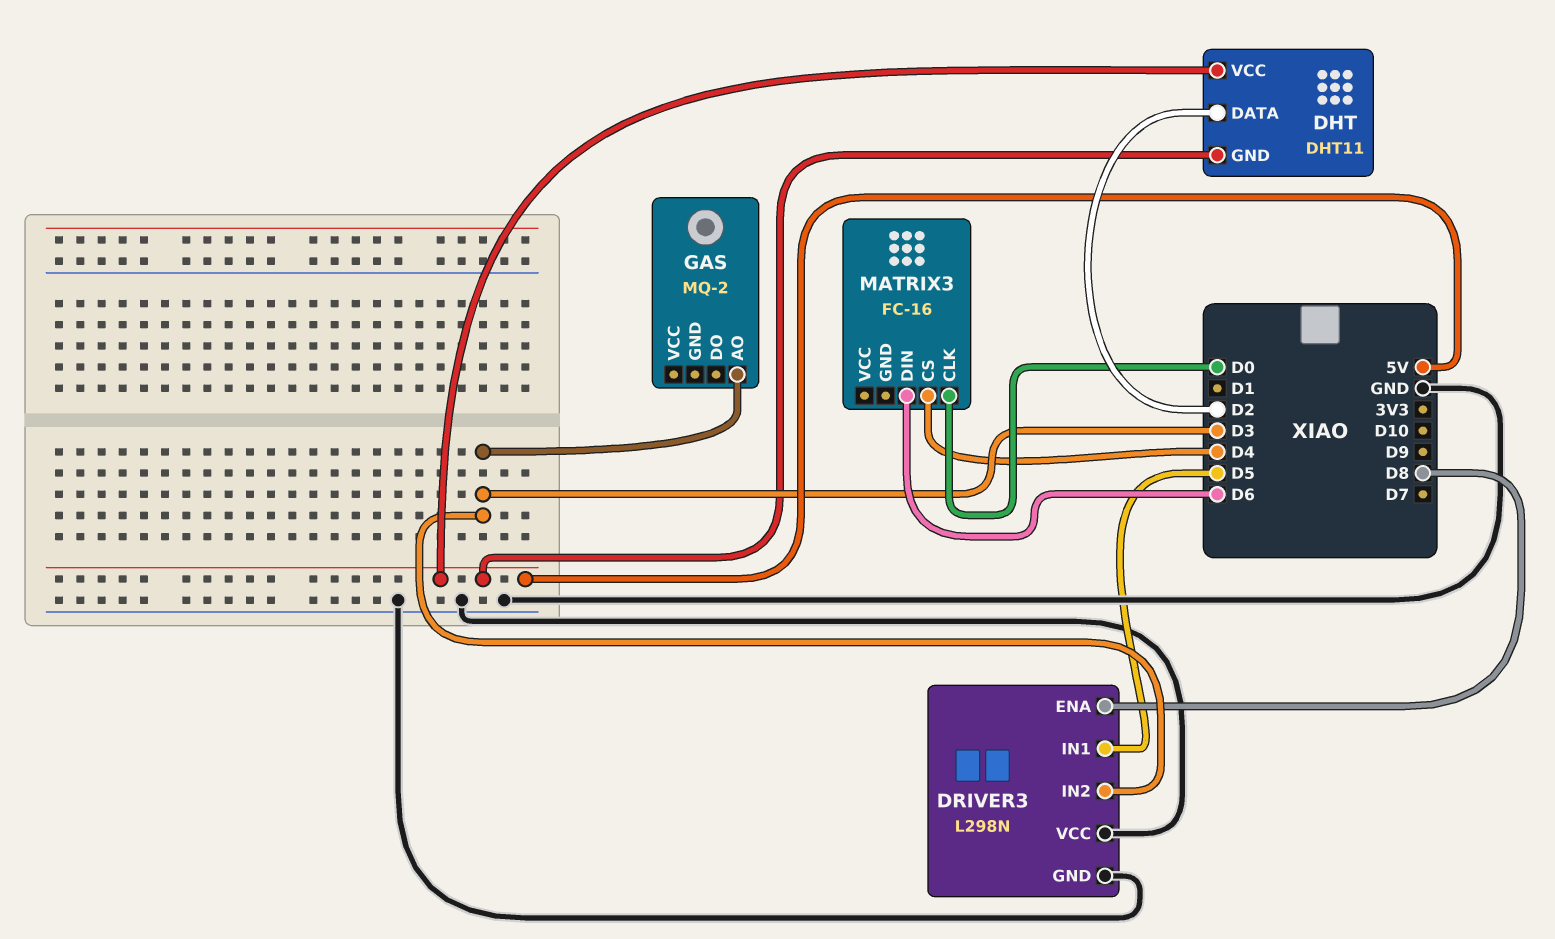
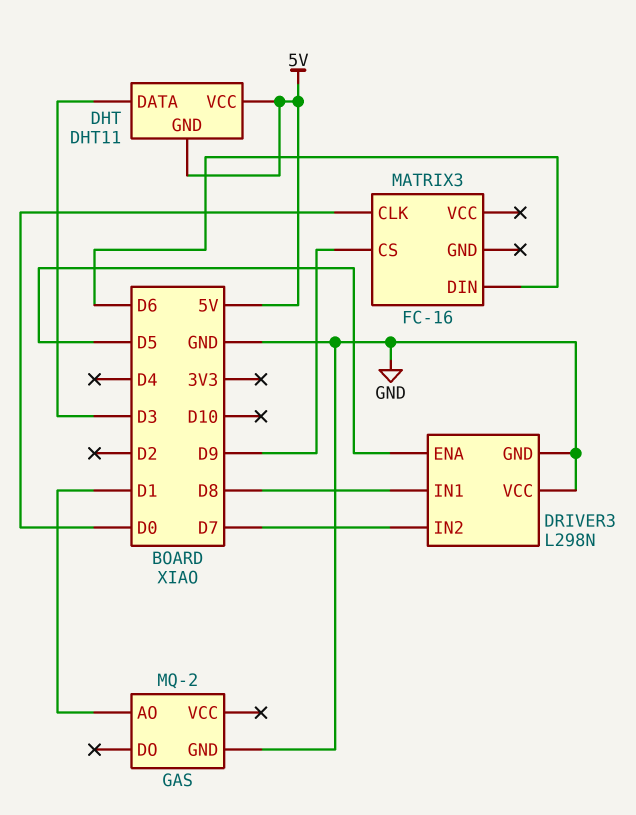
DHT pin DATA: D2 -> D3
DRIVER3 pin ENA: D8 -> D5
DRIVER3 pin IN1: D5 -> D8
DRIVER3 pin IN2: D3 -> D7
GAS pin AO: D3 -> D1
GAS pin GND: none -> GND
MATRIX3 pin CS: D4 -> D9

